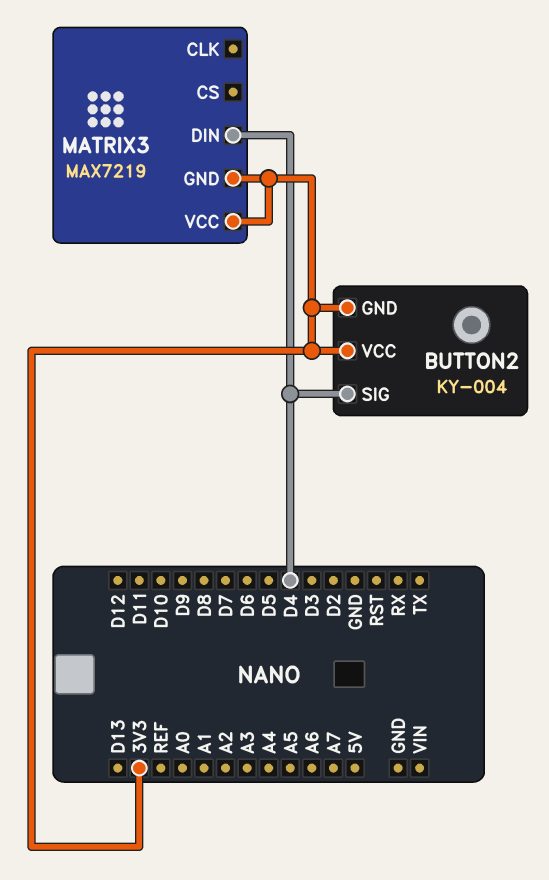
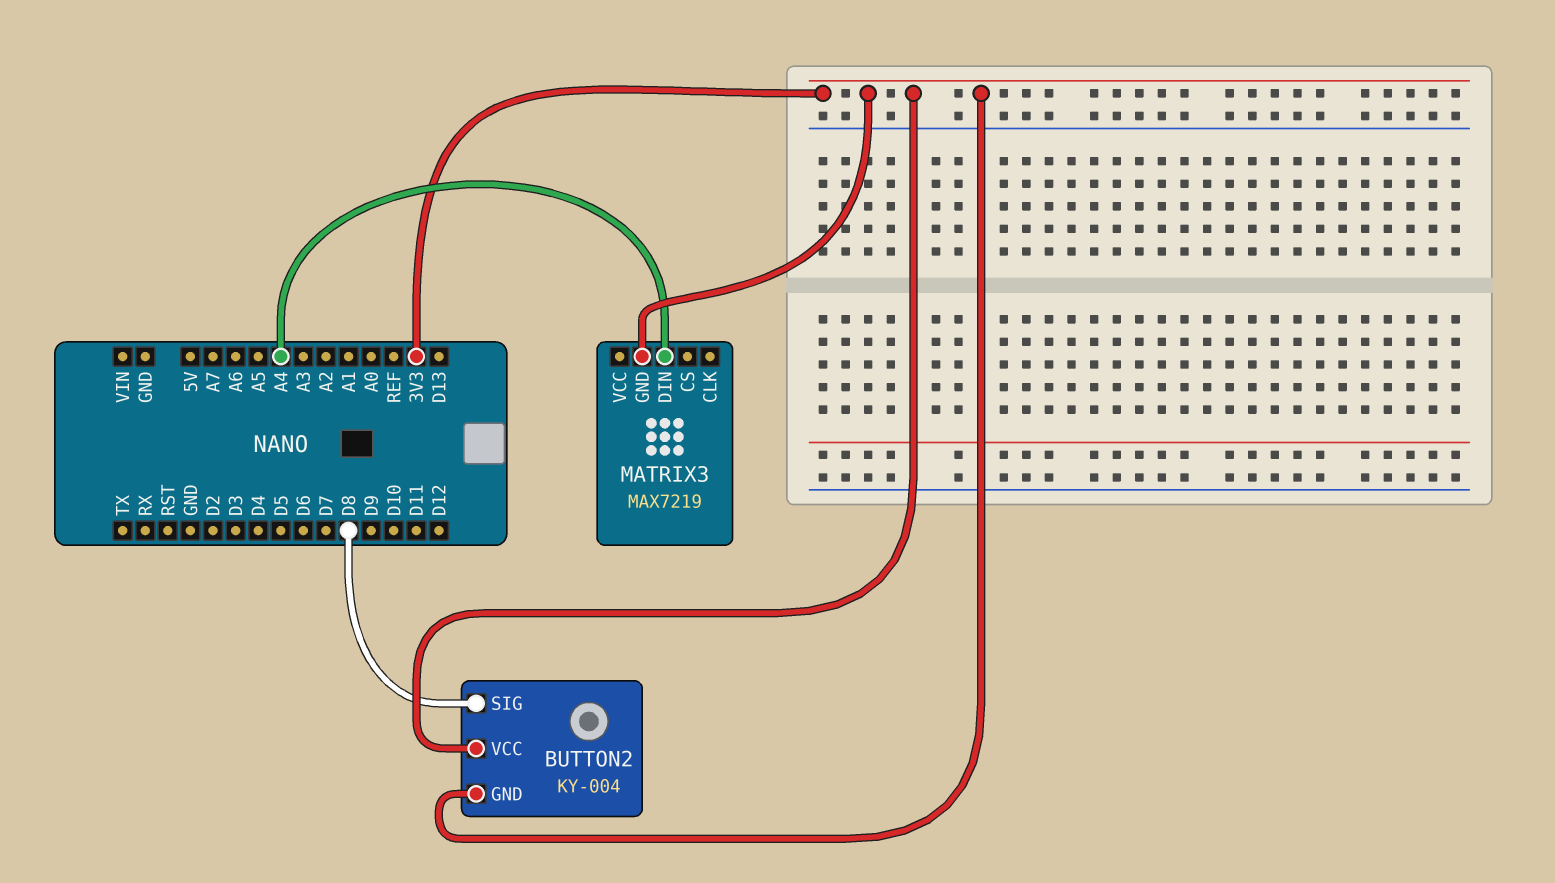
BUTTON2 pin SIG: D4 -> D8
MATRIX3 pin DIN: D4 -> A4
MATRIX3 pin VCC: 3V3 -> none

